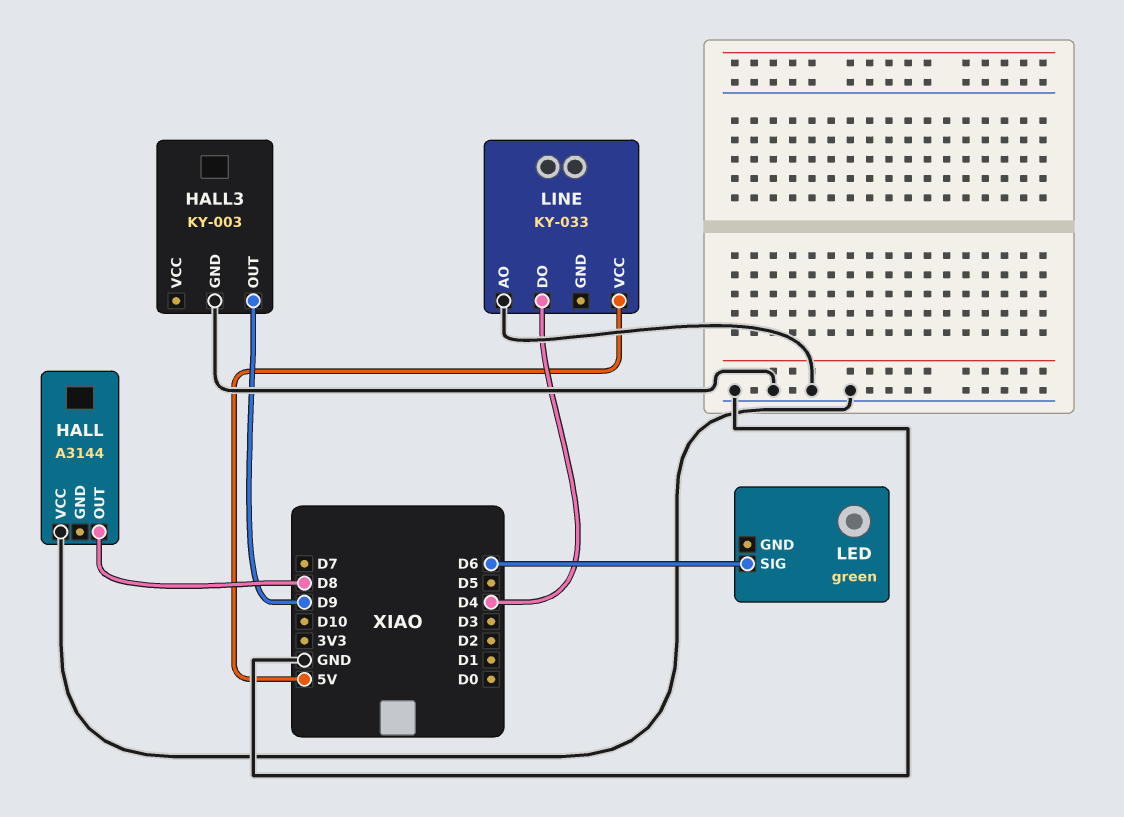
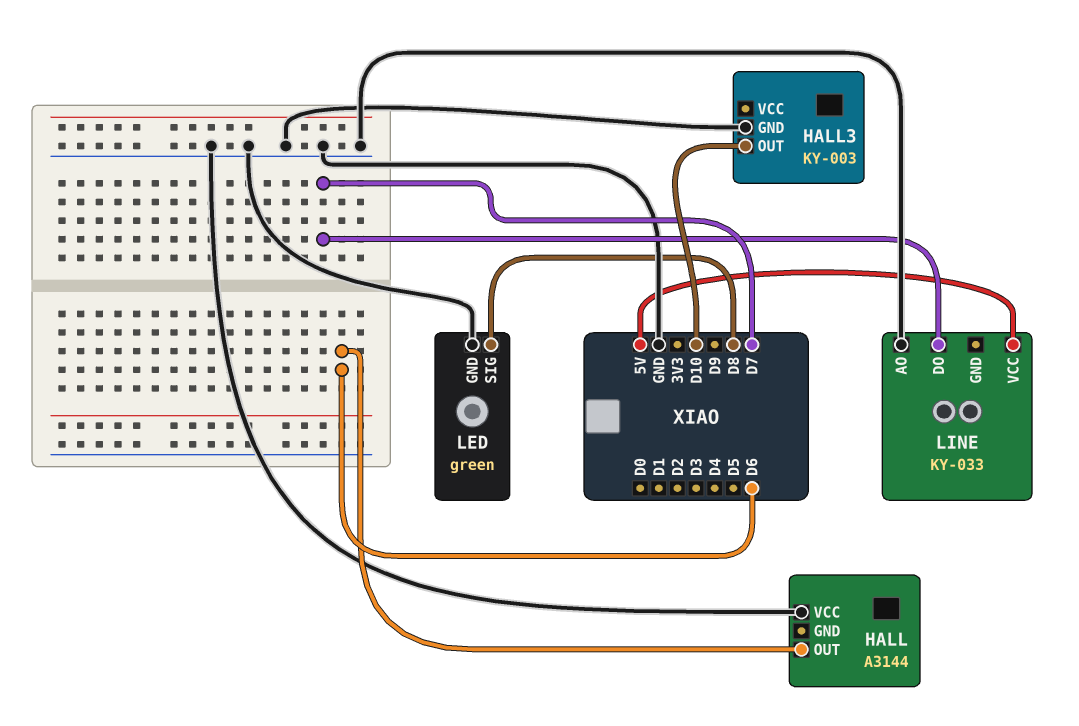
HALL pin OUT: D8 -> D6
HALL3 pin OUT: D9 -> D10
LED pin GND: none -> GND
LED pin SIG: D6 -> D8
LINE pin DO: D4 -> D7

